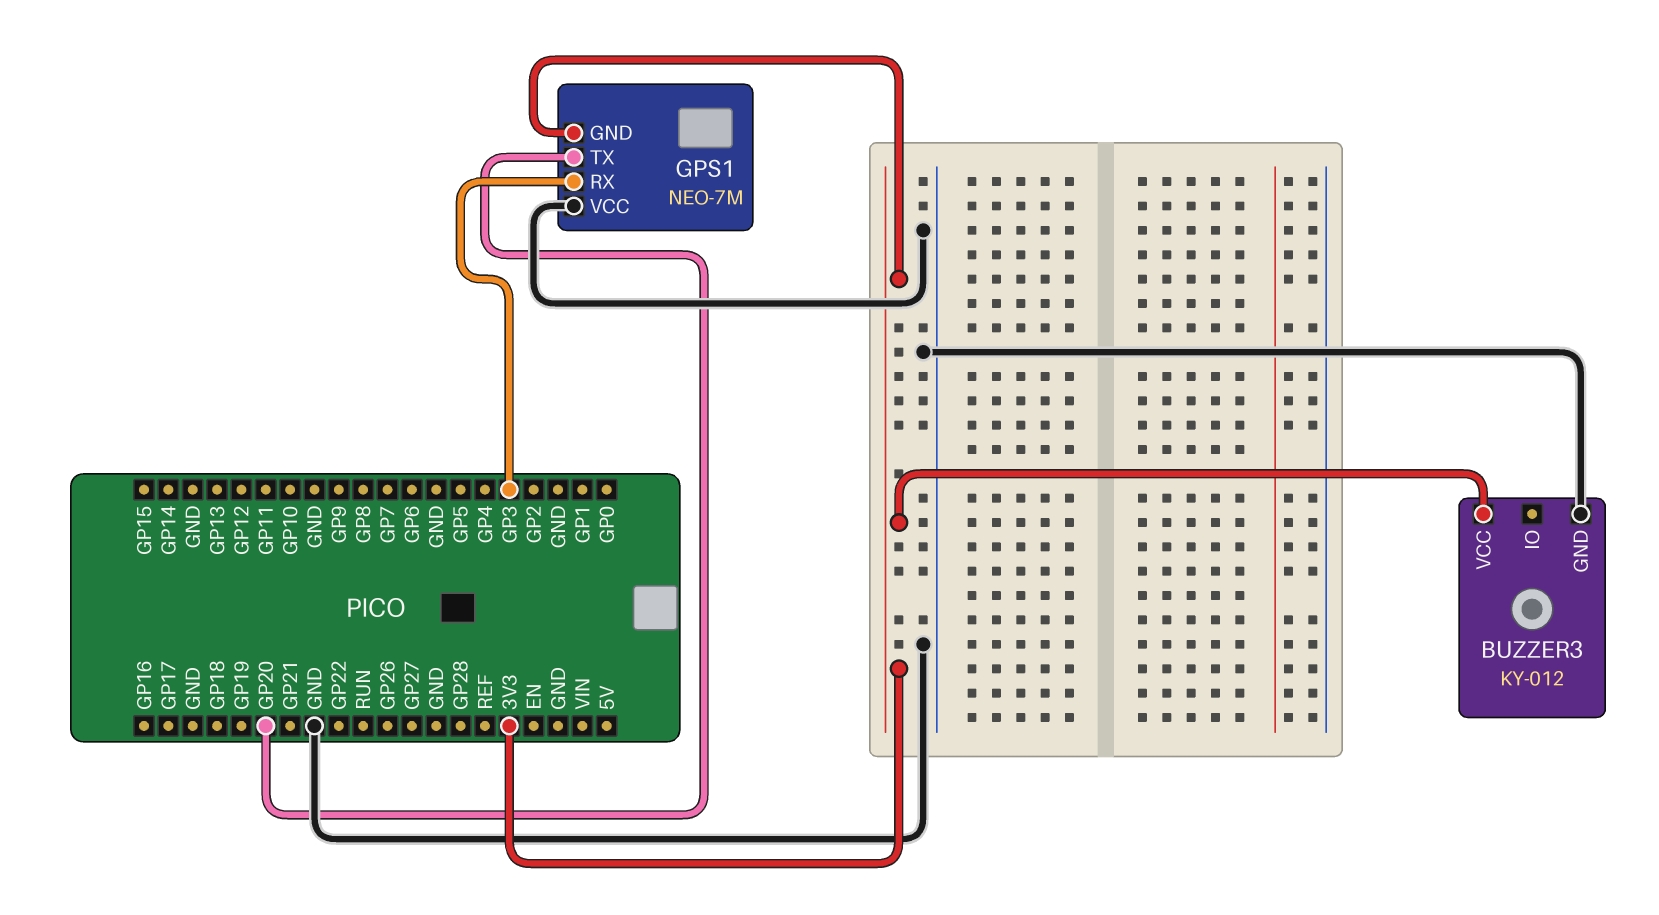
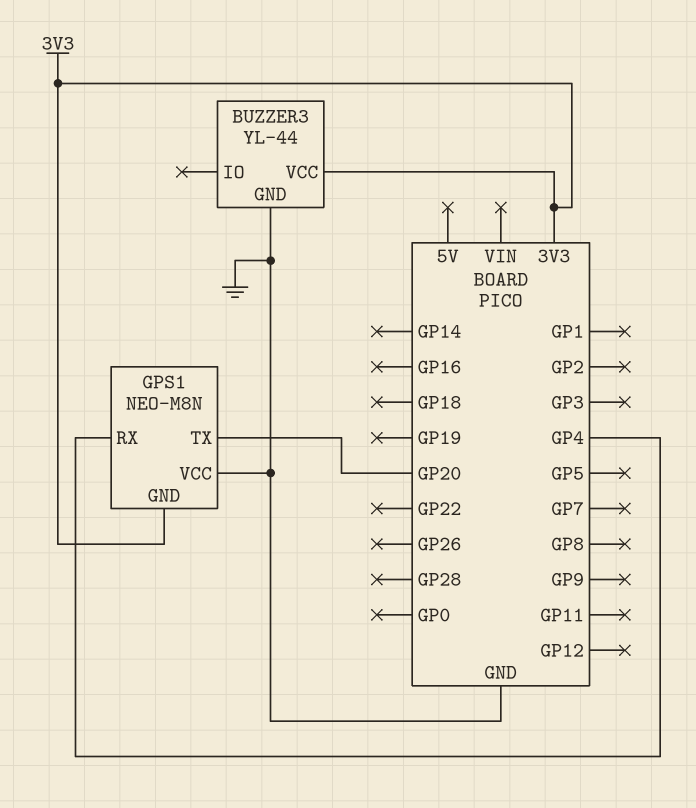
BUZZER3: KY-012 -> YL-44
GPS1: NEO-7M -> NEO-M8N
GPS1 pin RX: GP3 -> GP4

